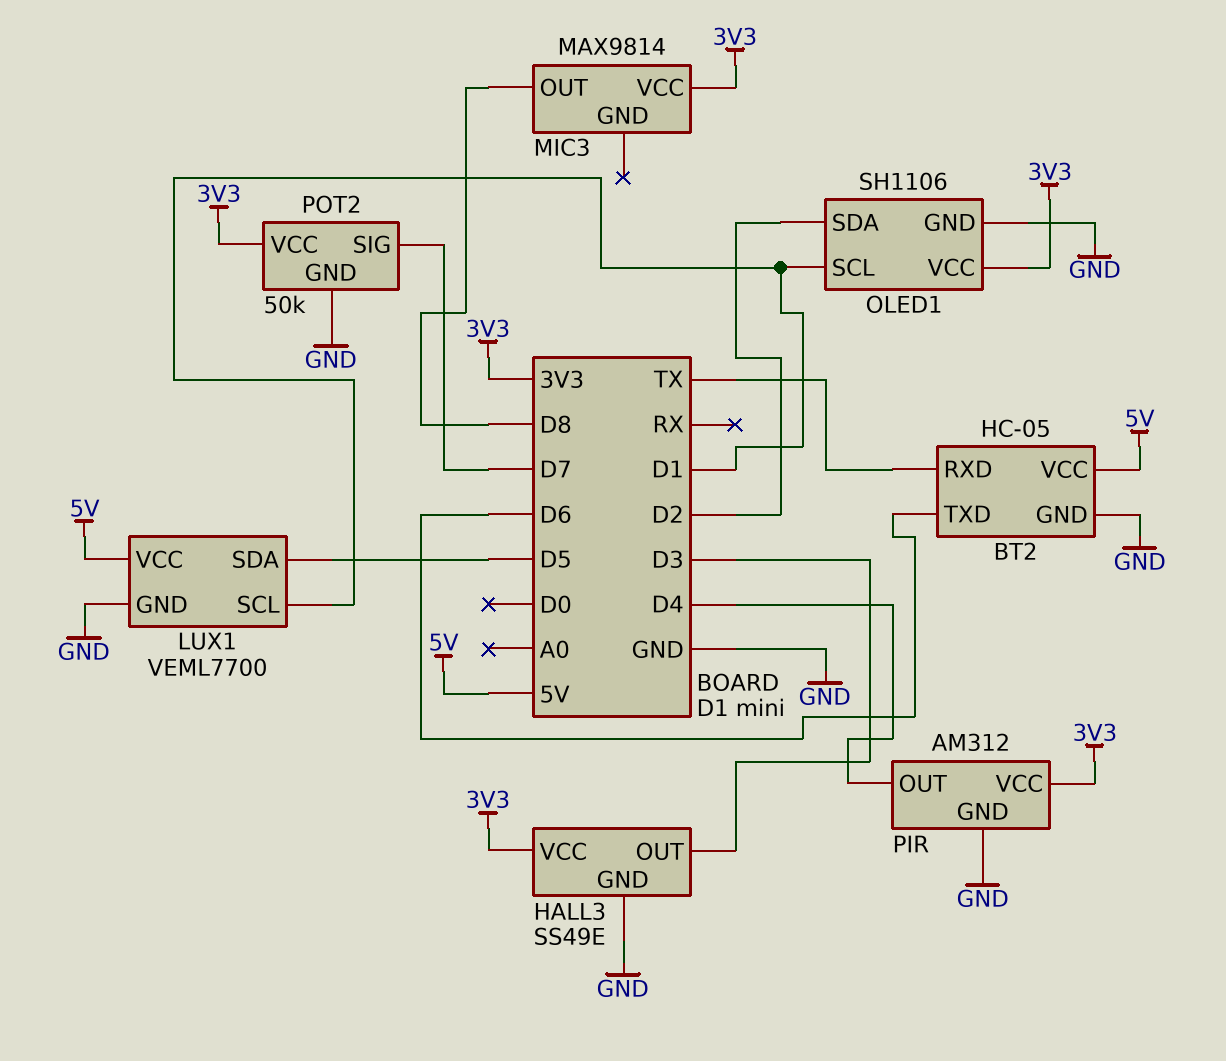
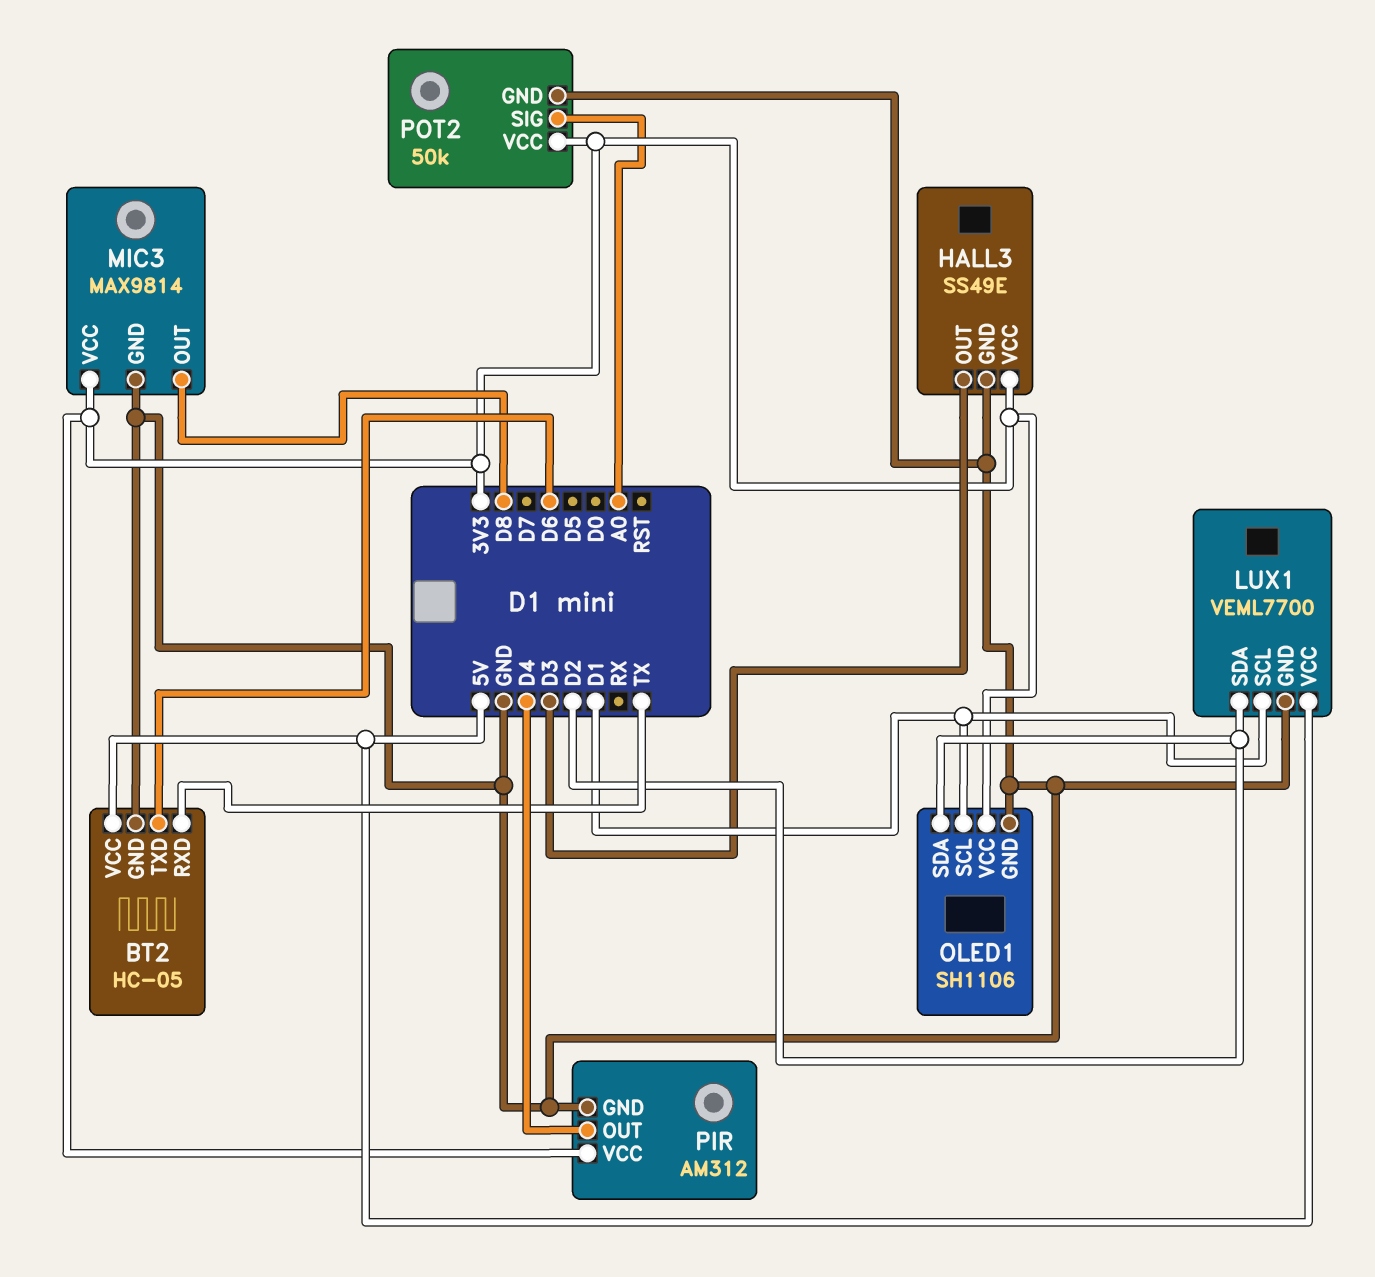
LUX1 pin SDA: D5 -> D2
MIC3 pin GND: none -> GND
POT2 pin SIG: D7 -> A0

